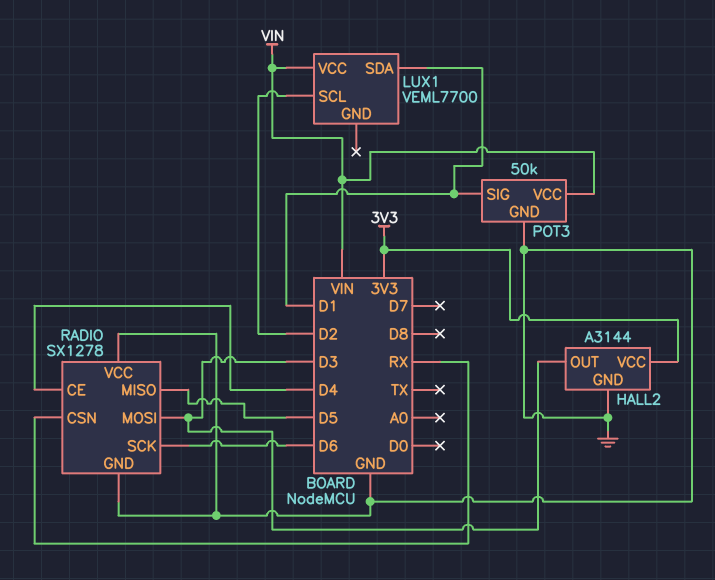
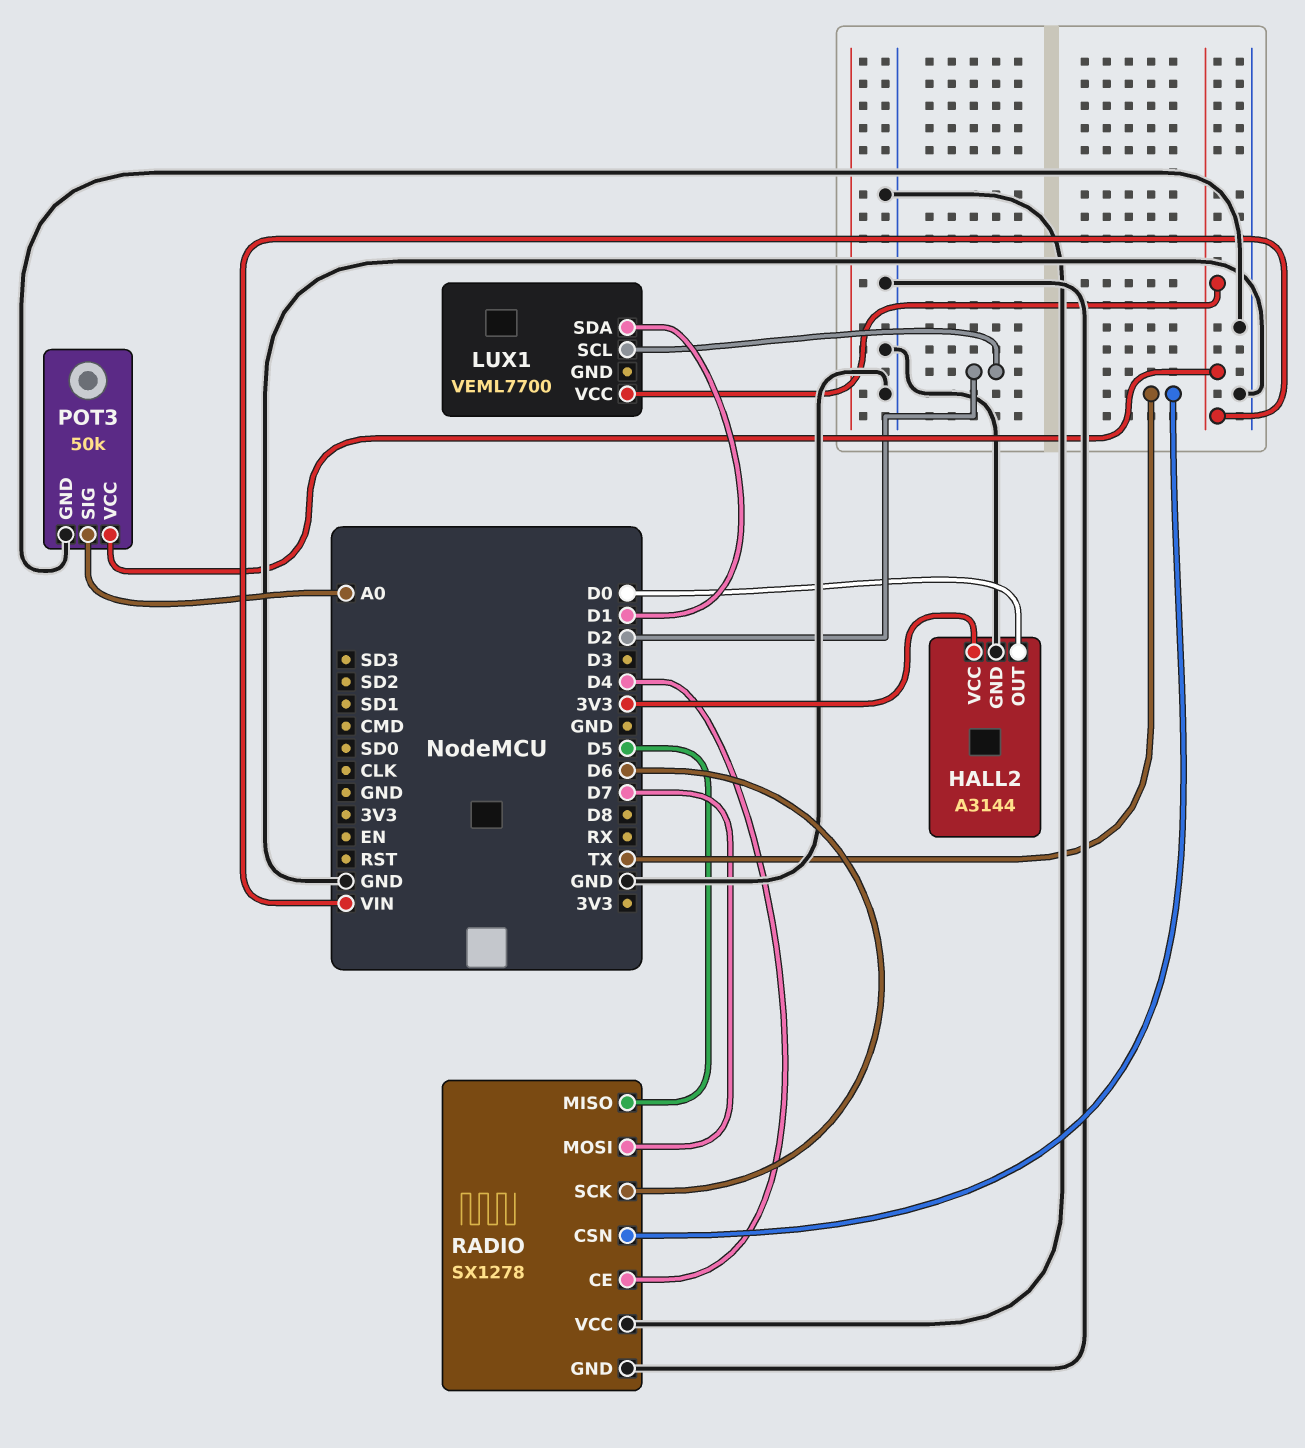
HALL2 pin OUT: D3 -> D0
POT3 pin SIG: D1 -> A0
RADIO pin CSN: RX -> TX
RADIO pin MOSI: D3 -> D7

